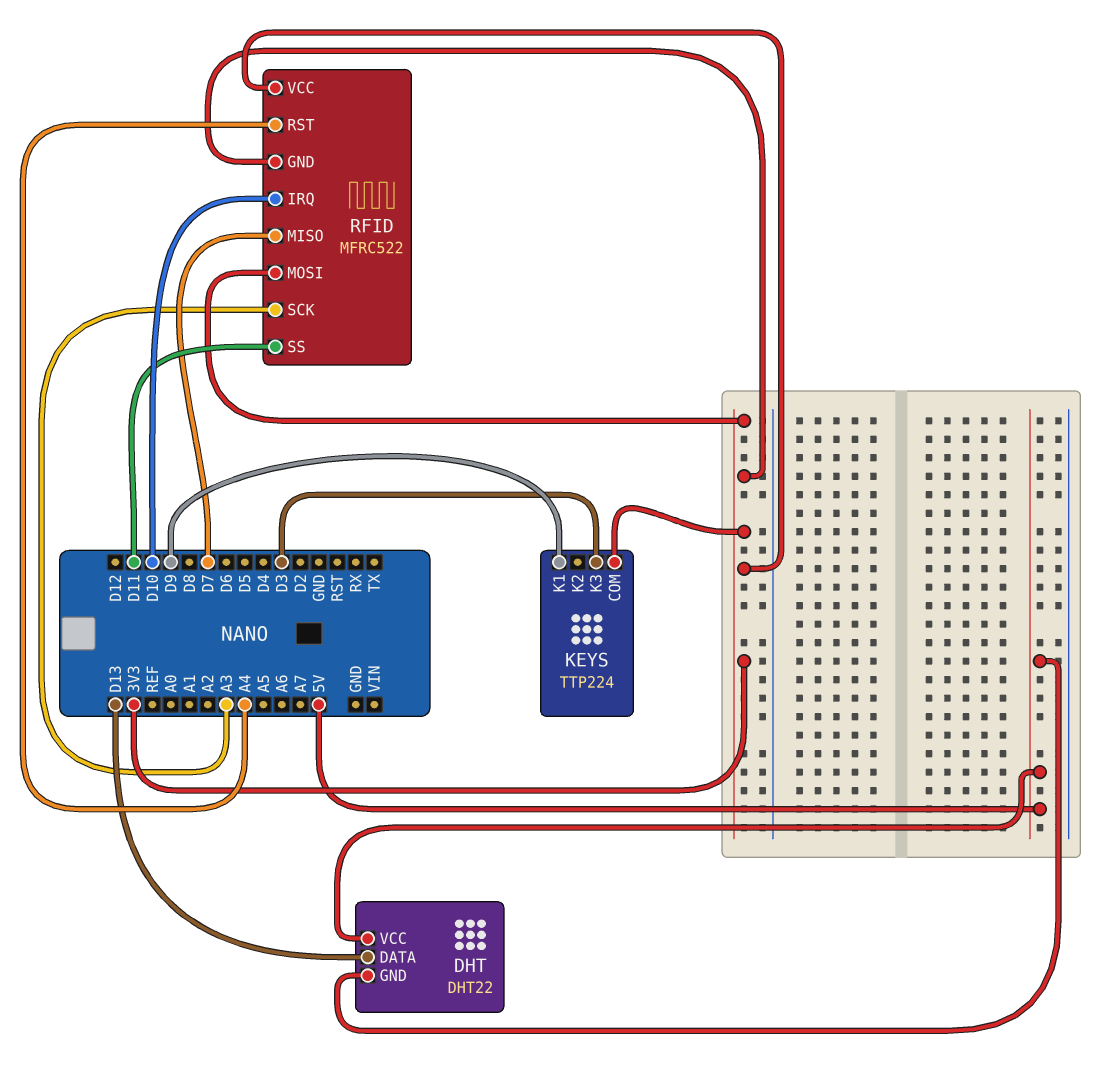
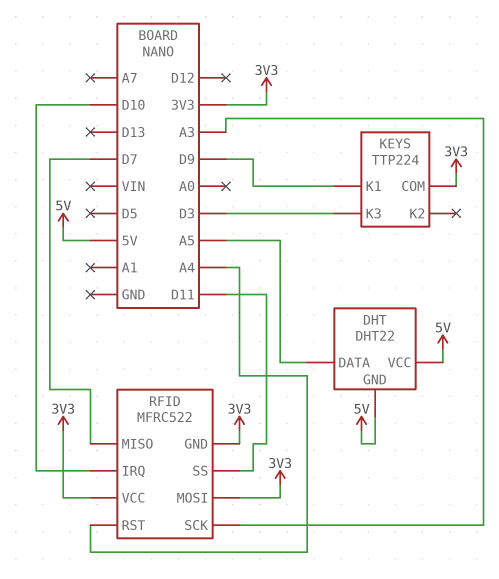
DHT pin DATA: D13 -> A5

